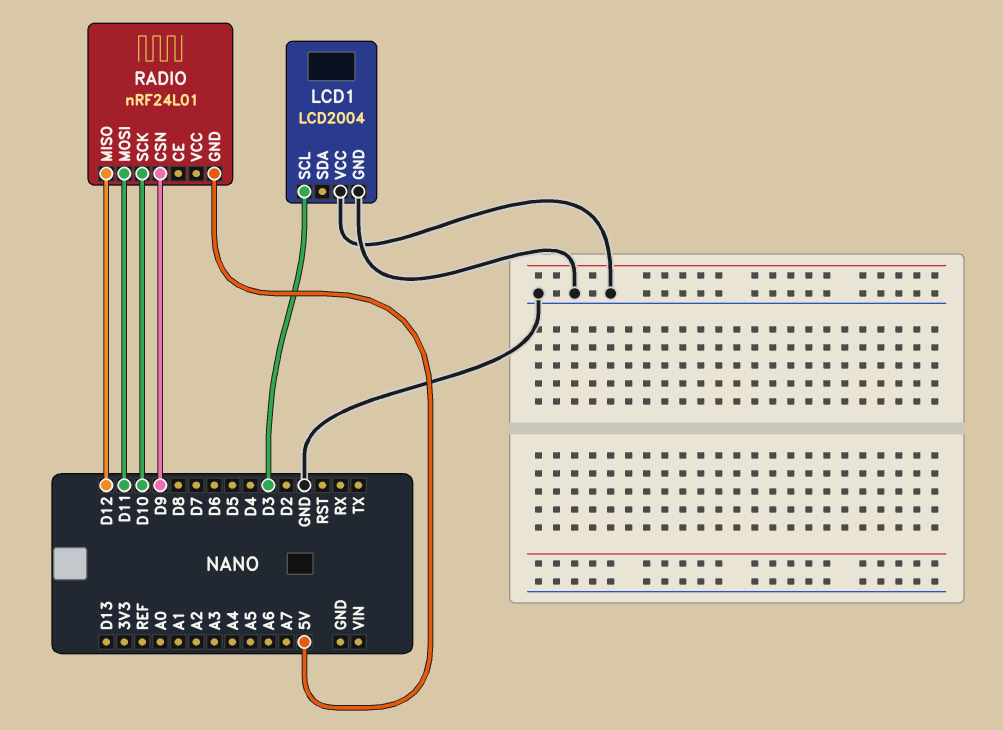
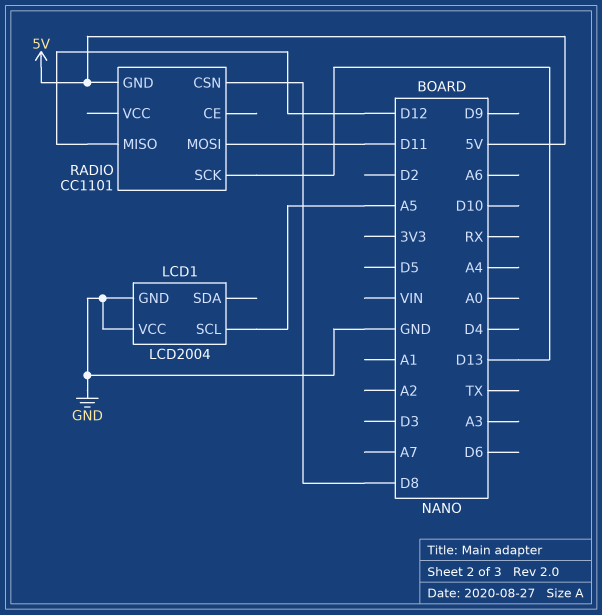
LCD1 pin SCL: D3 -> A5
RADIO: nRF24L01 -> CC1101
RADIO pin CSN: D9 -> D8
RADIO pin SCK: D10 -> D13

